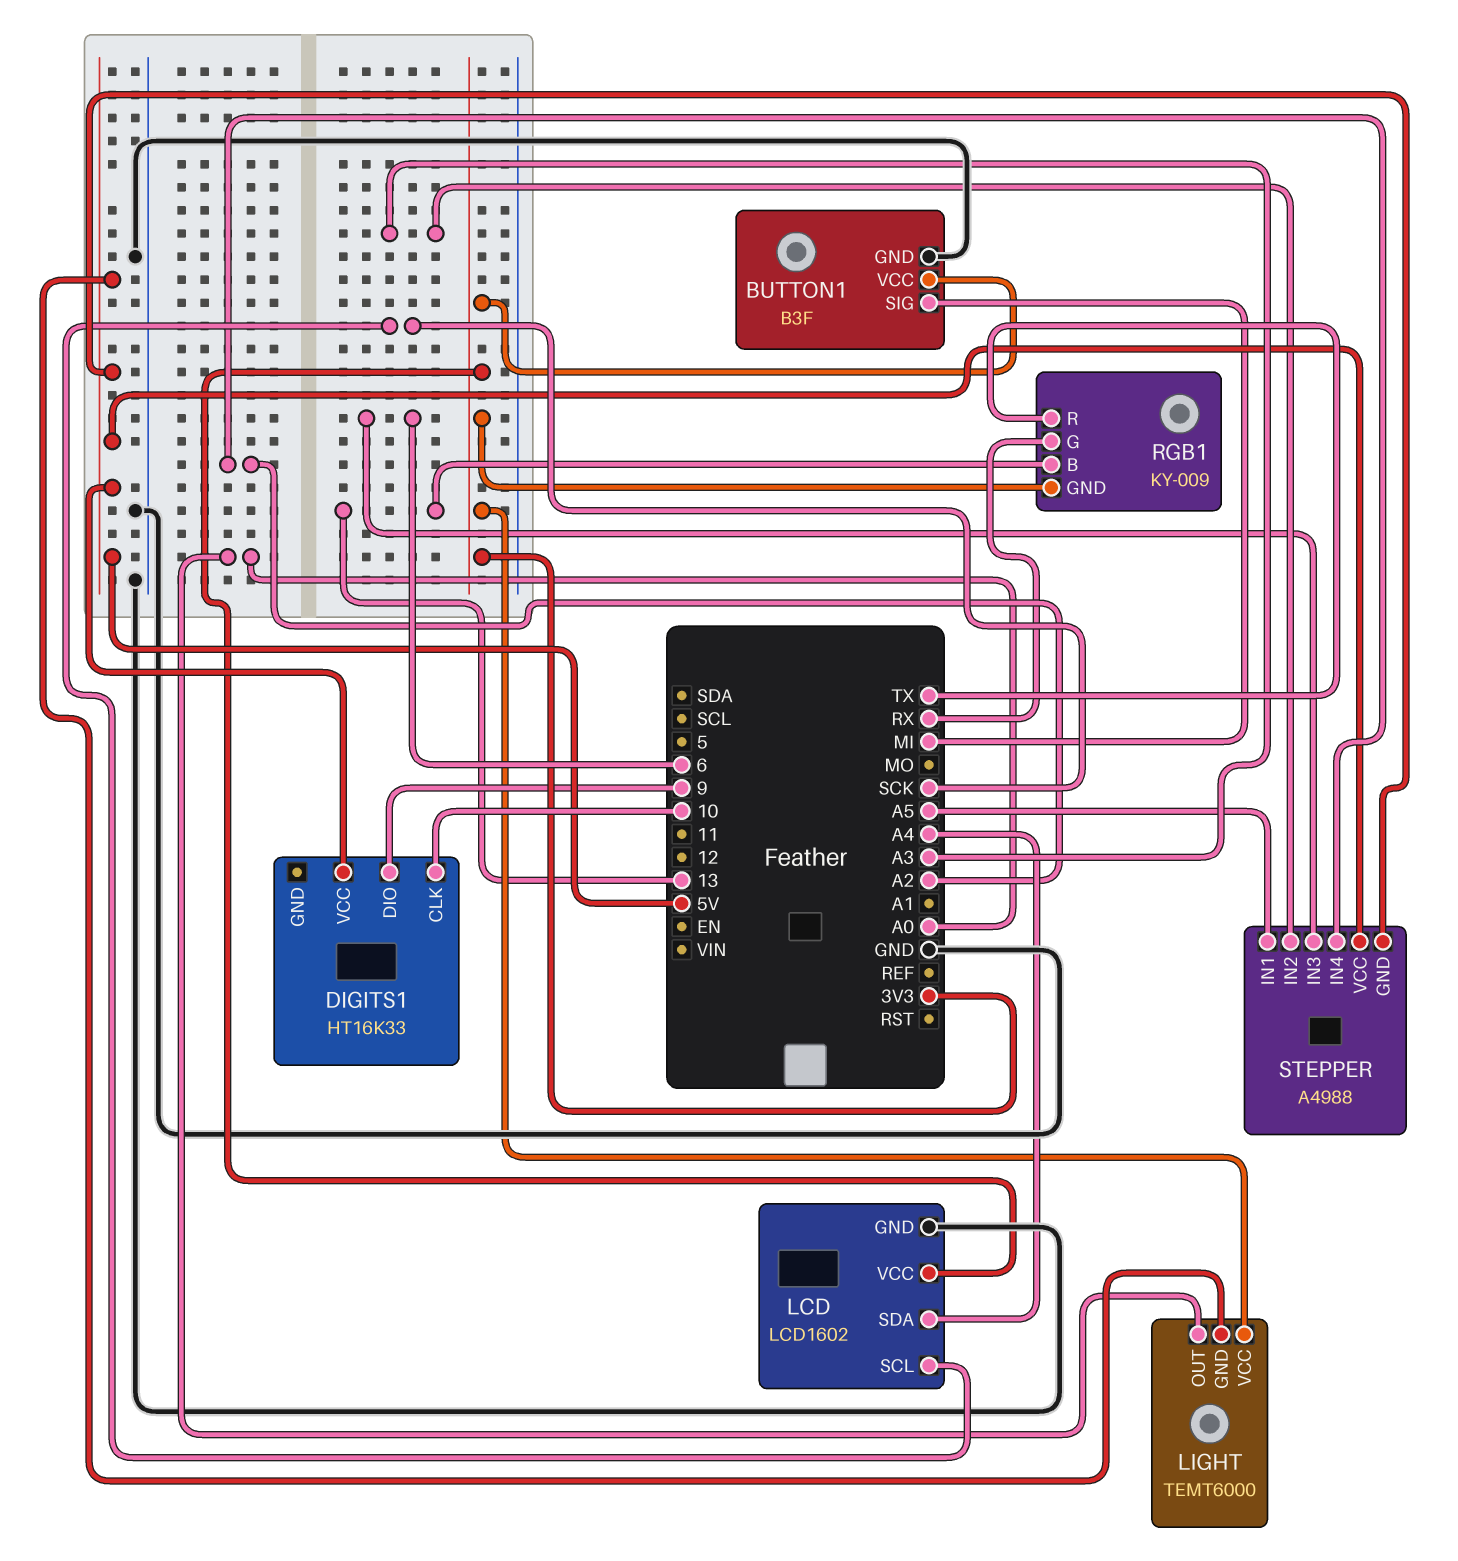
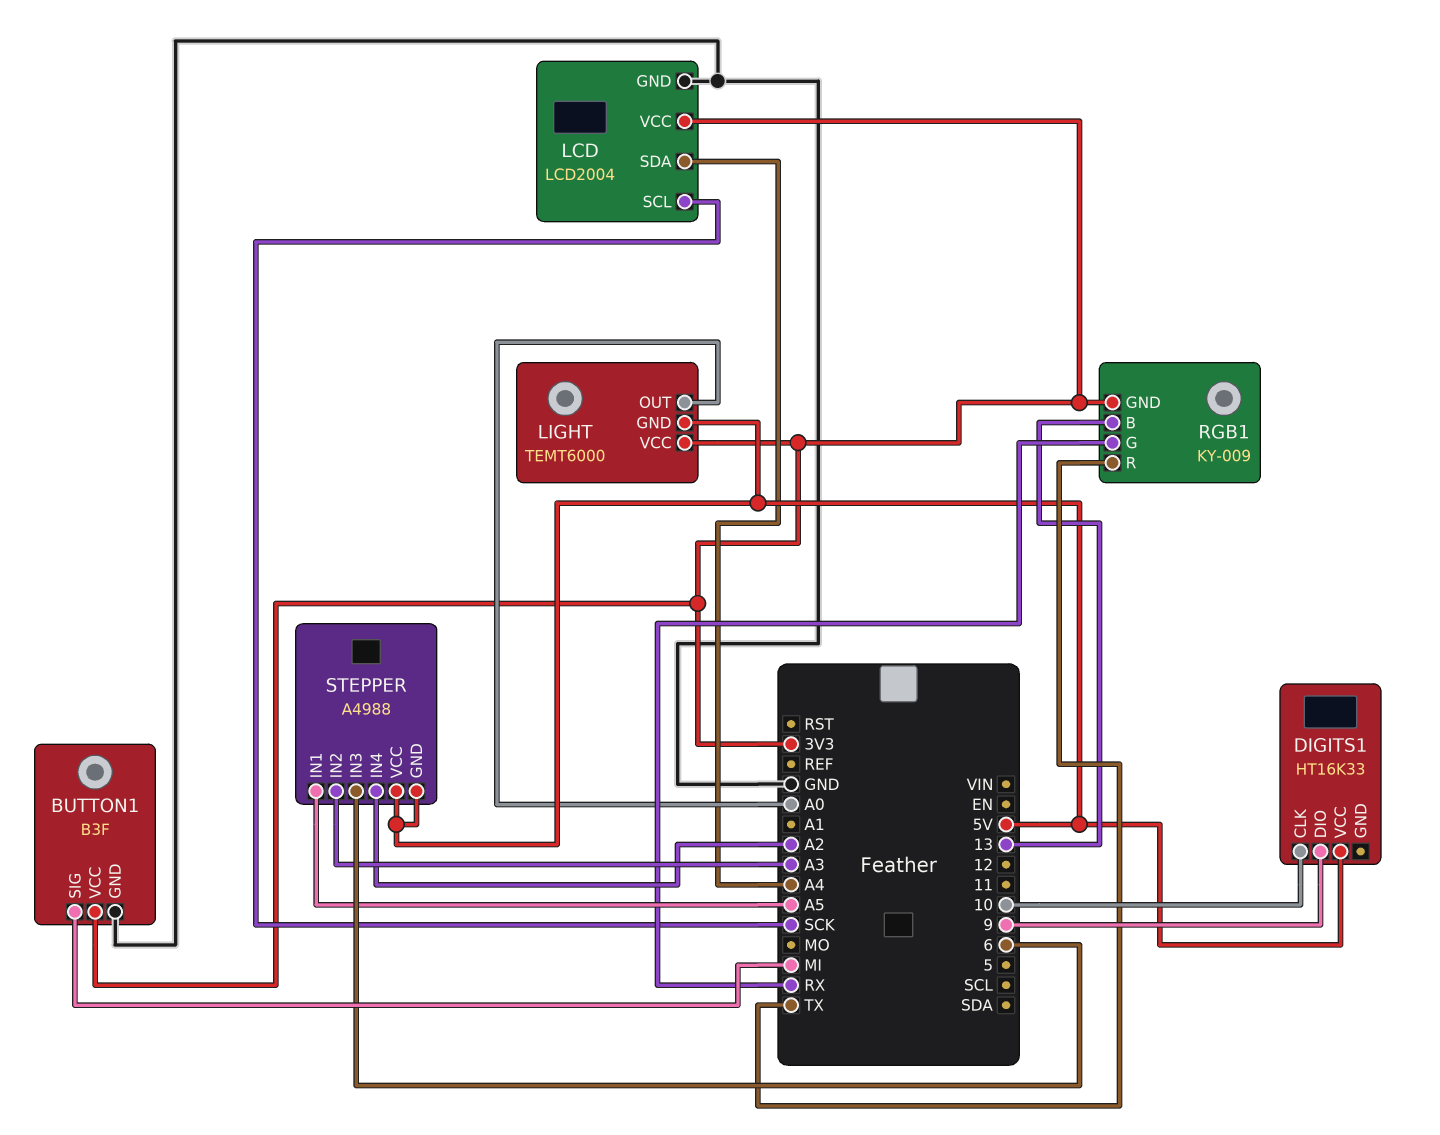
LCD: LCD1602 -> LCD2004

